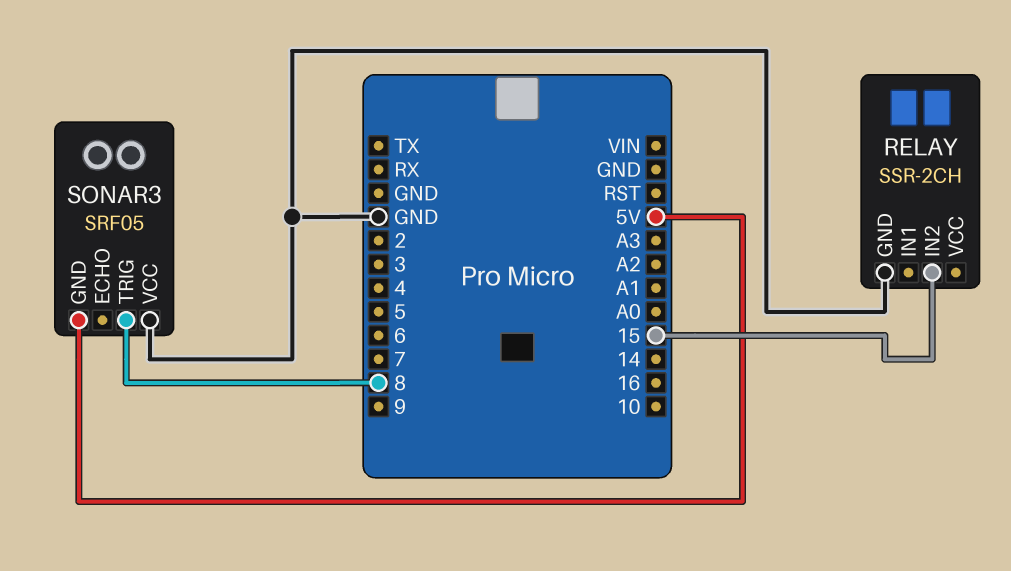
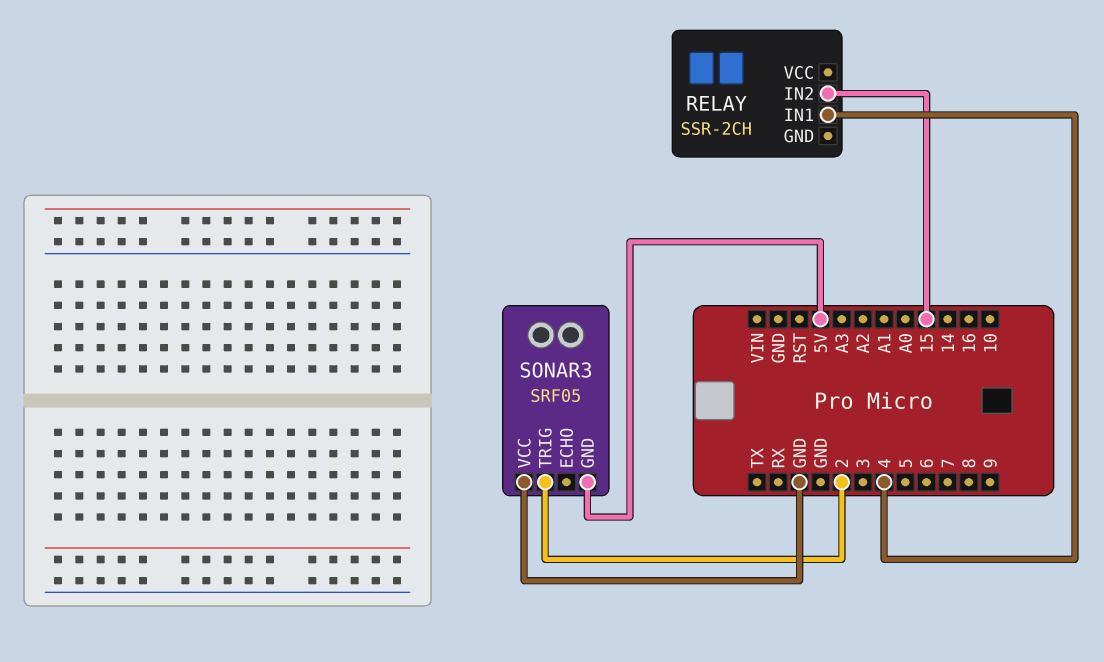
RELAY pin GND: GND -> none
RELAY pin IN1: none -> 4
SONAR3 pin TRIG: 8 -> 2

